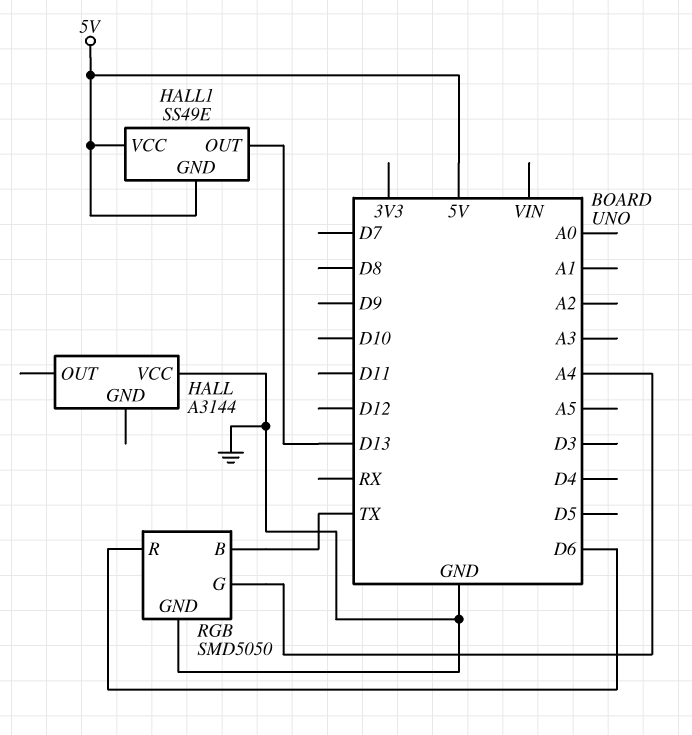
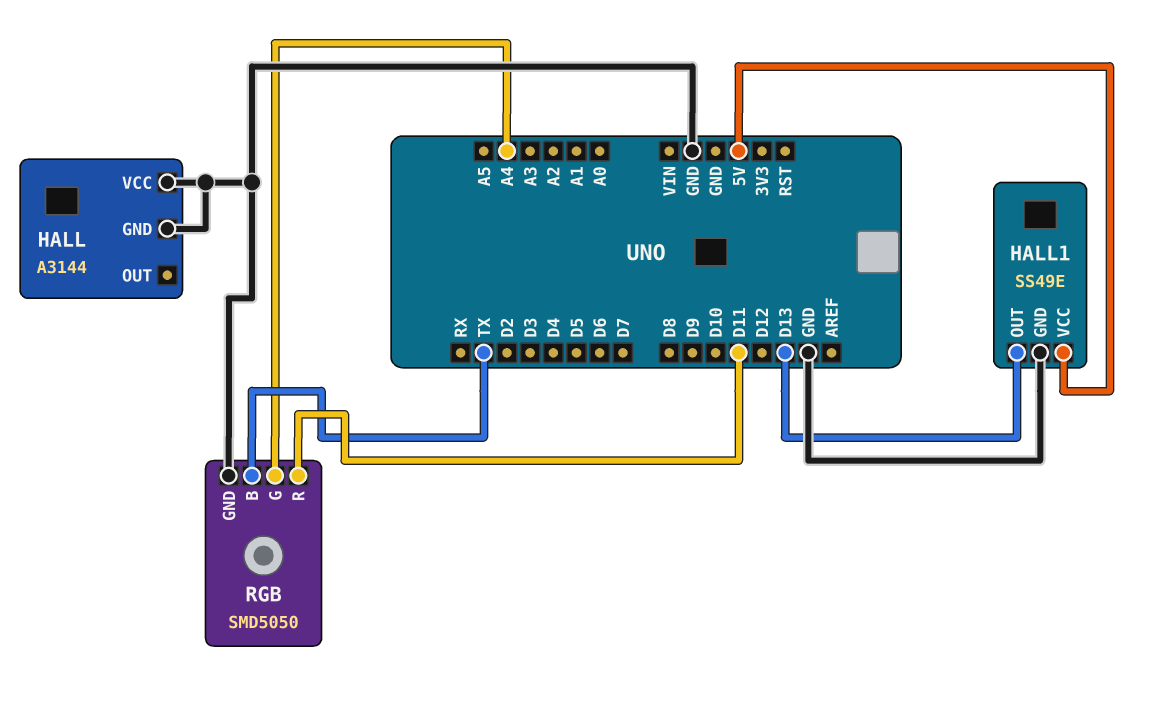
HALL pin GND: none -> GND
HALL1 pin GND: 5V -> GND
RGB pin R: D6 -> D11

